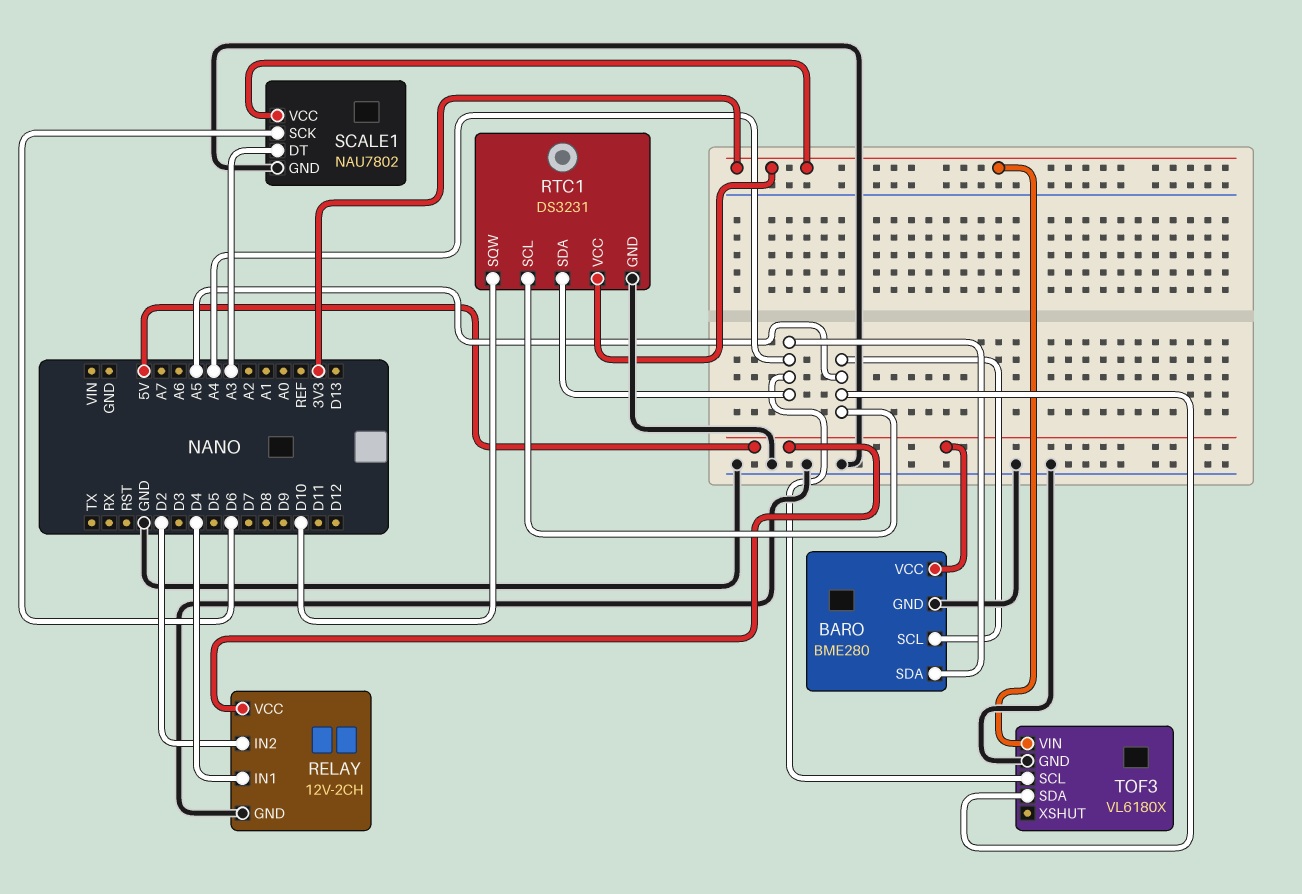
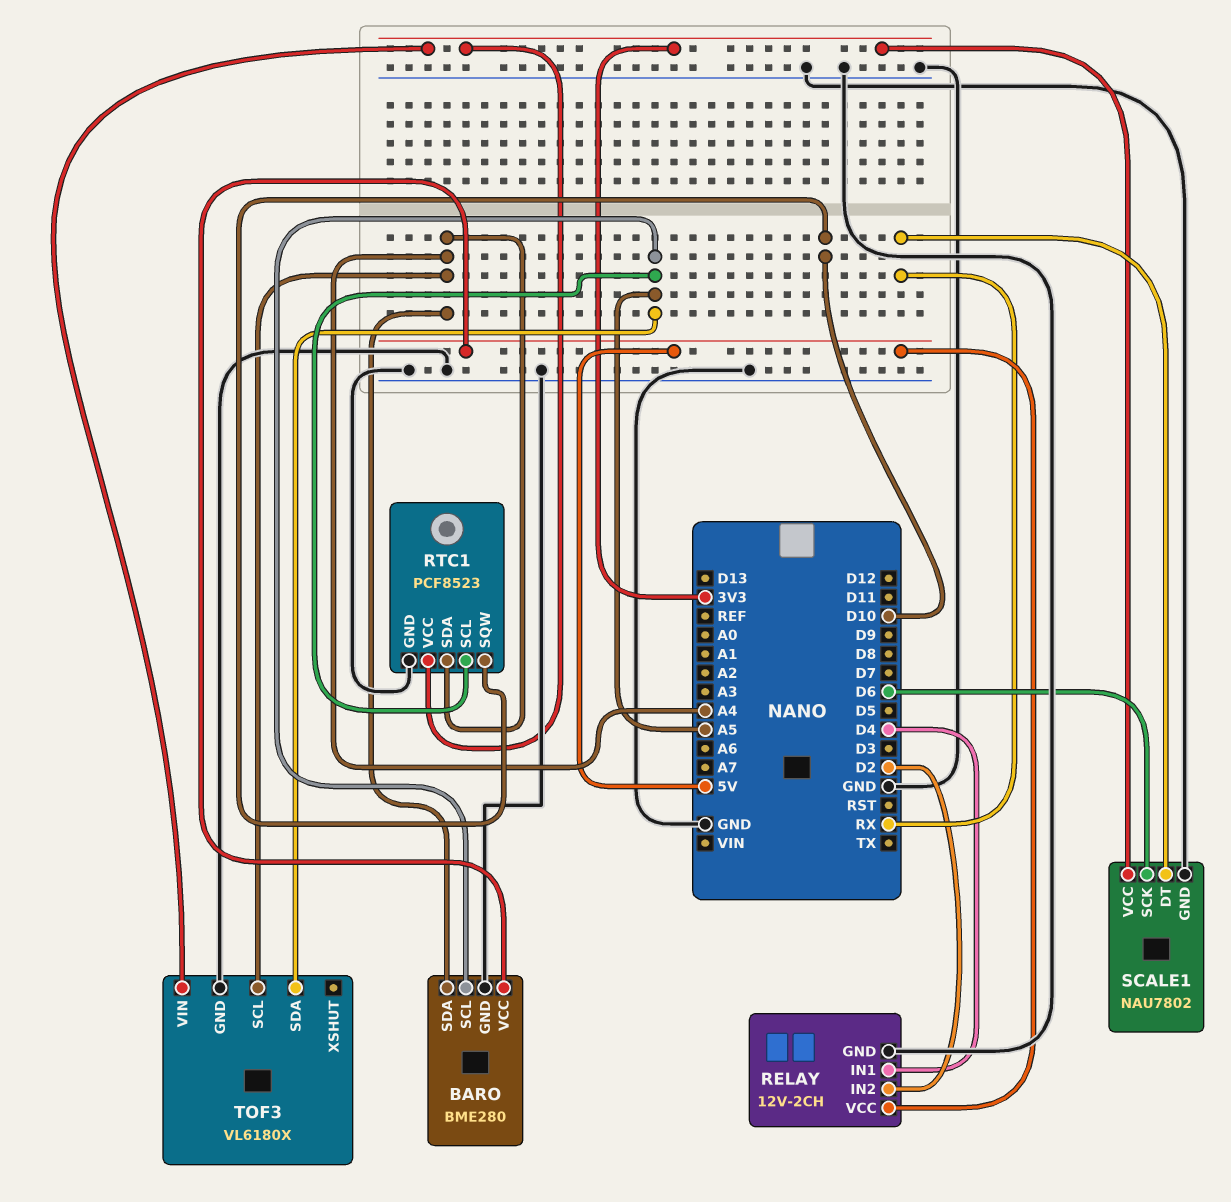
RTC1: DS3231 -> PCF8523
SCALE1 pin DT: A3 -> RX

